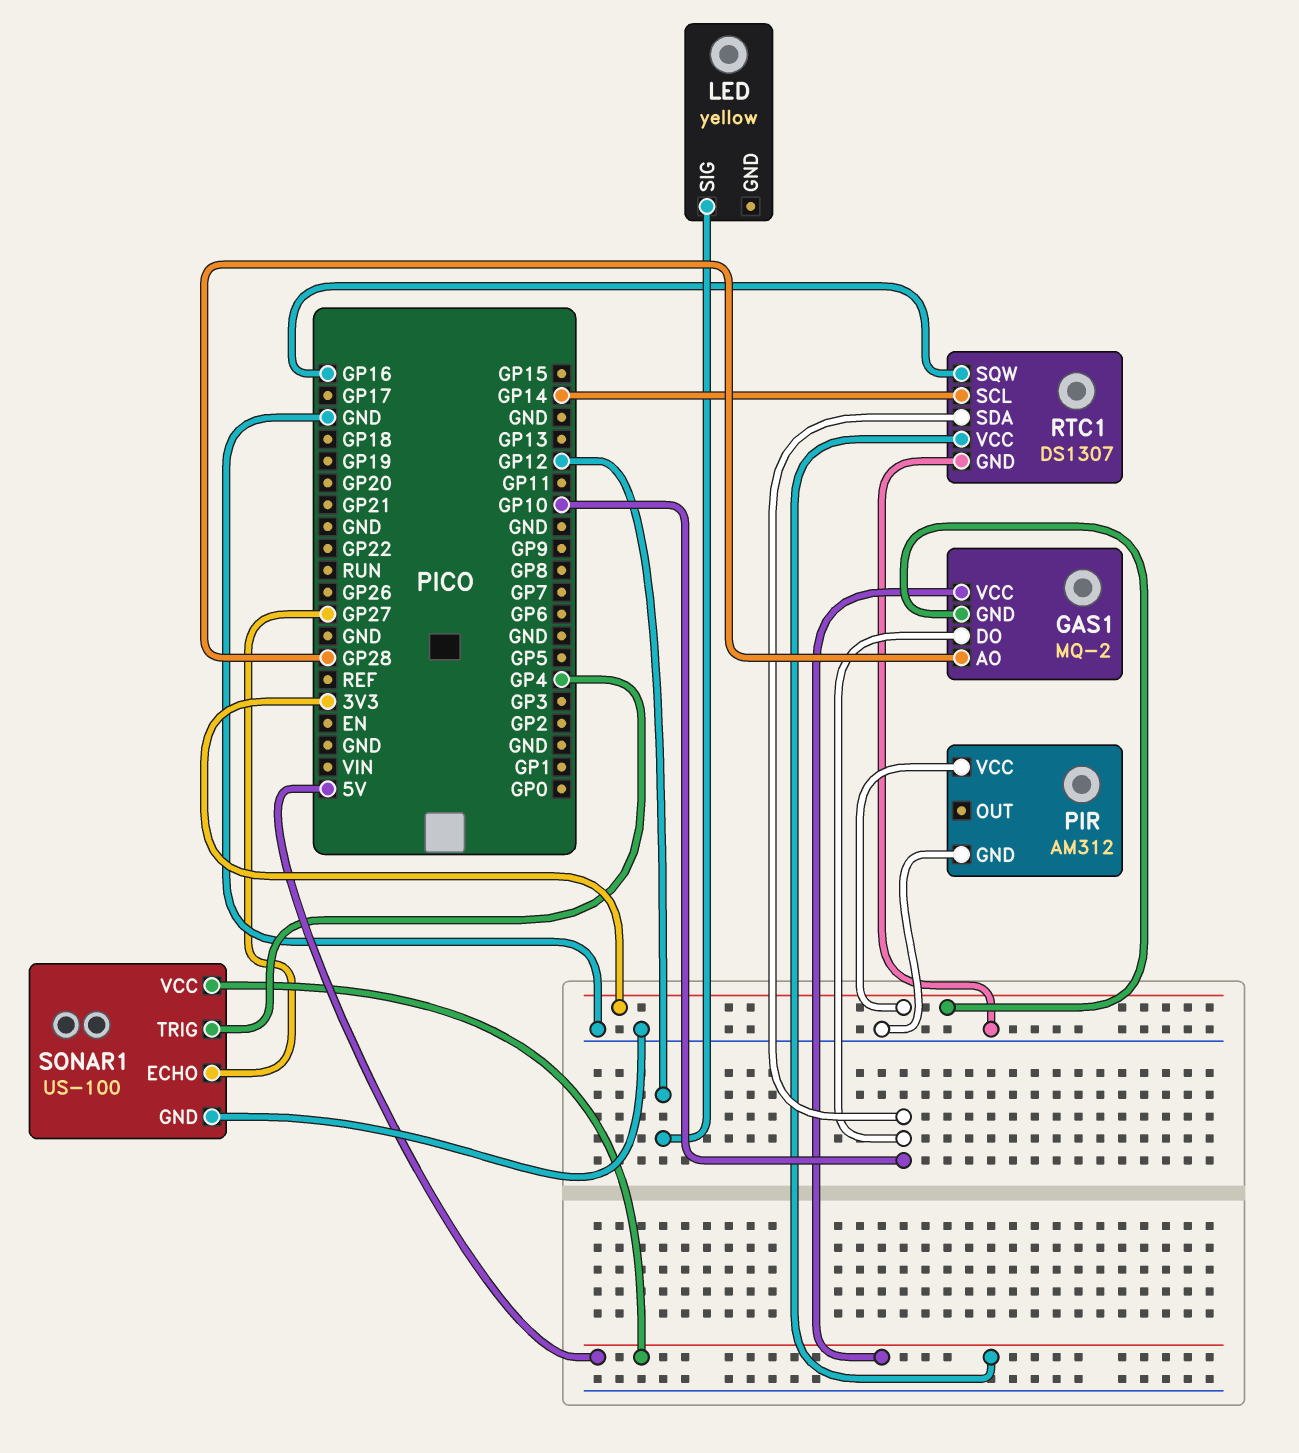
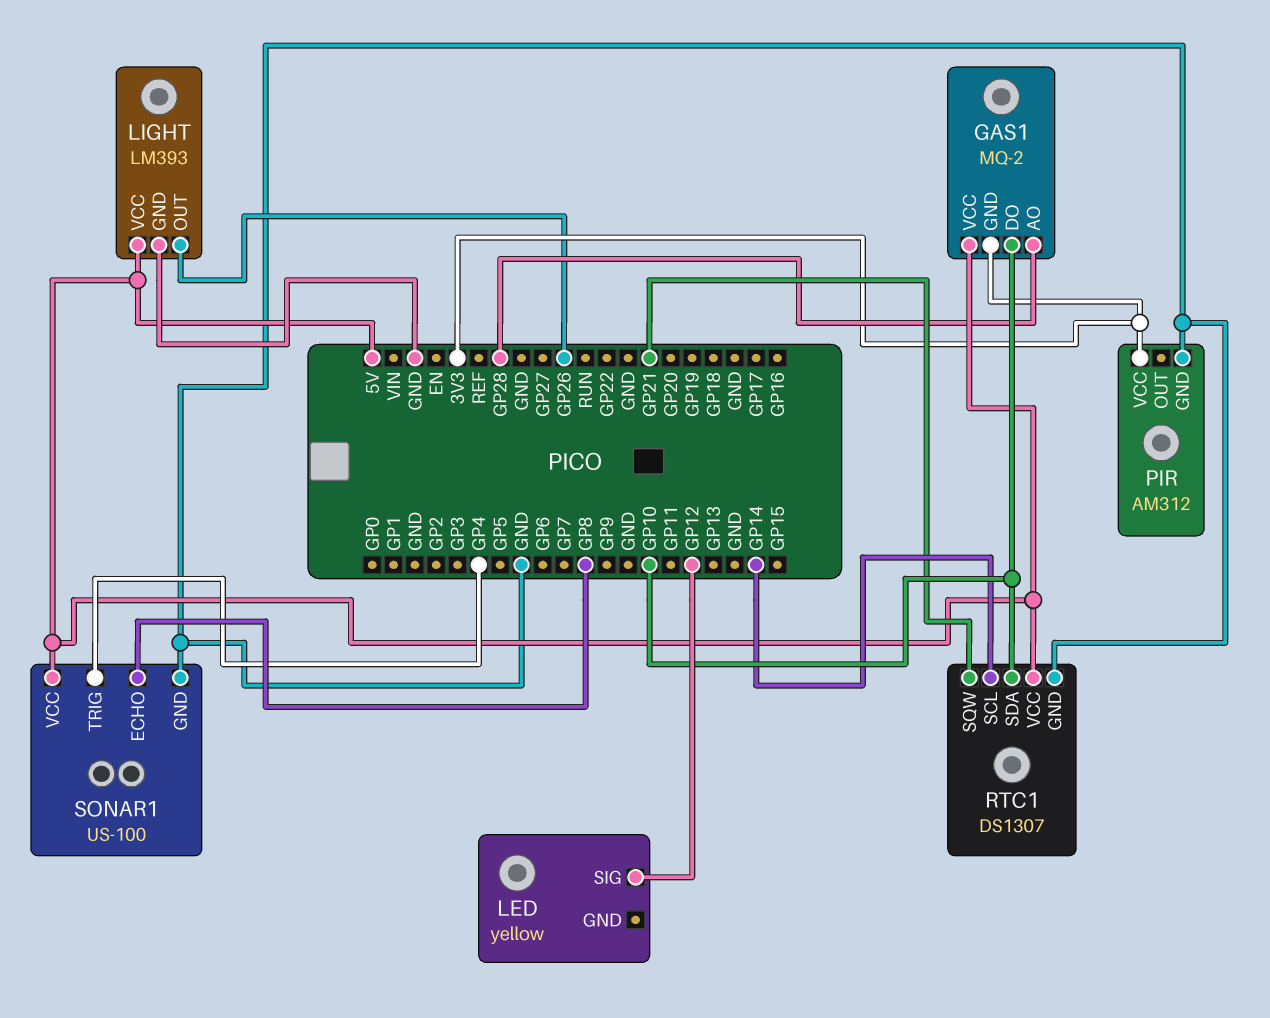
LIGHT: none -> LM393
LIGHT pin GND: none -> GND
LIGHT pin OUT: none -> GP26
LIGHT pin VCC: none -> 5V
RTC1 pin SQW: GP16 -> GP21
SONAR1 pin ECHO: GP27 -> GP8

